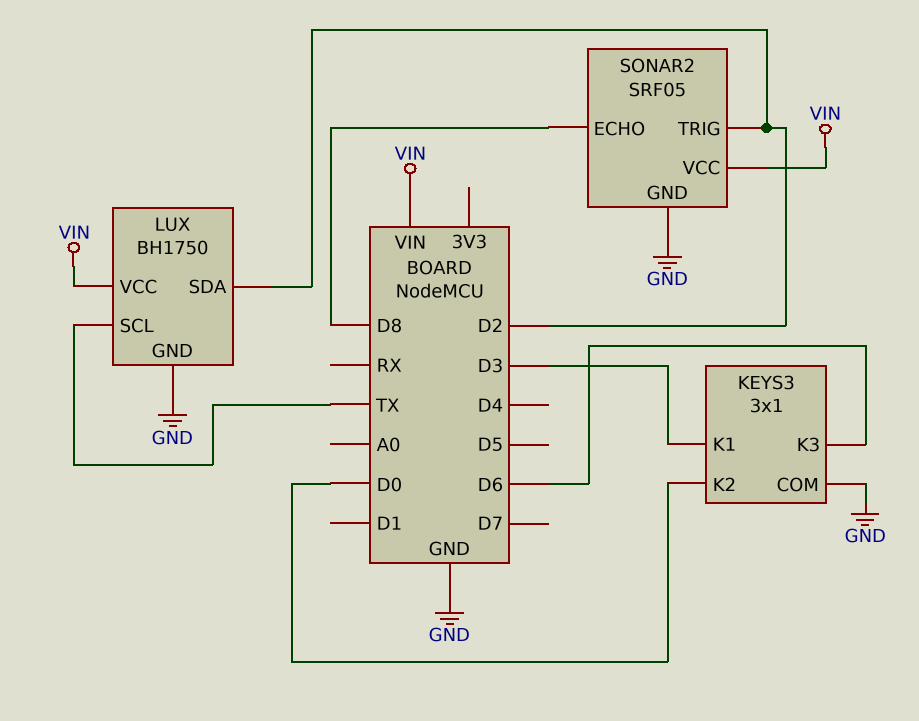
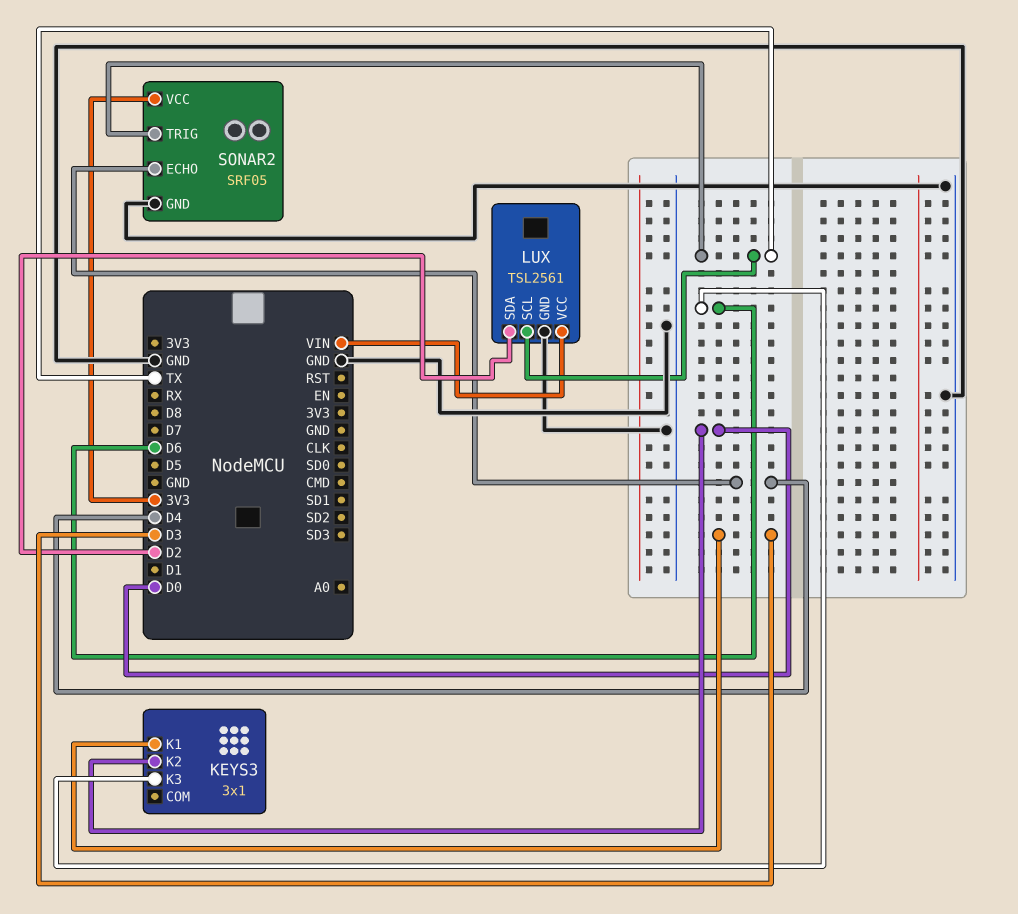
KEYS3 pin COM: GND -> none
LUX: BH1750 -> TSL2561
SONAR2 pin ECHO: D8 -> D4
SONAR2 pin TRIG: D2 -> TX
SONAR2 pin VCC: VIN -> 3V3

